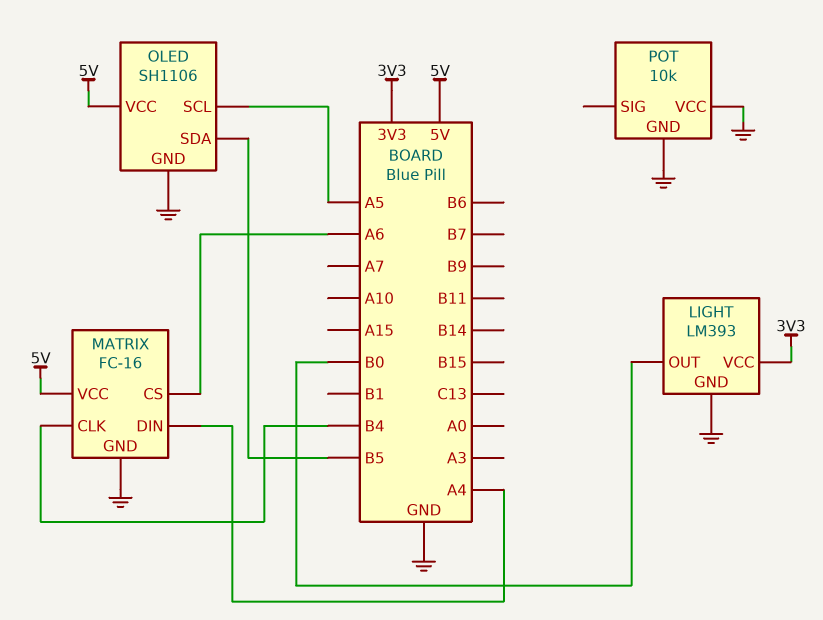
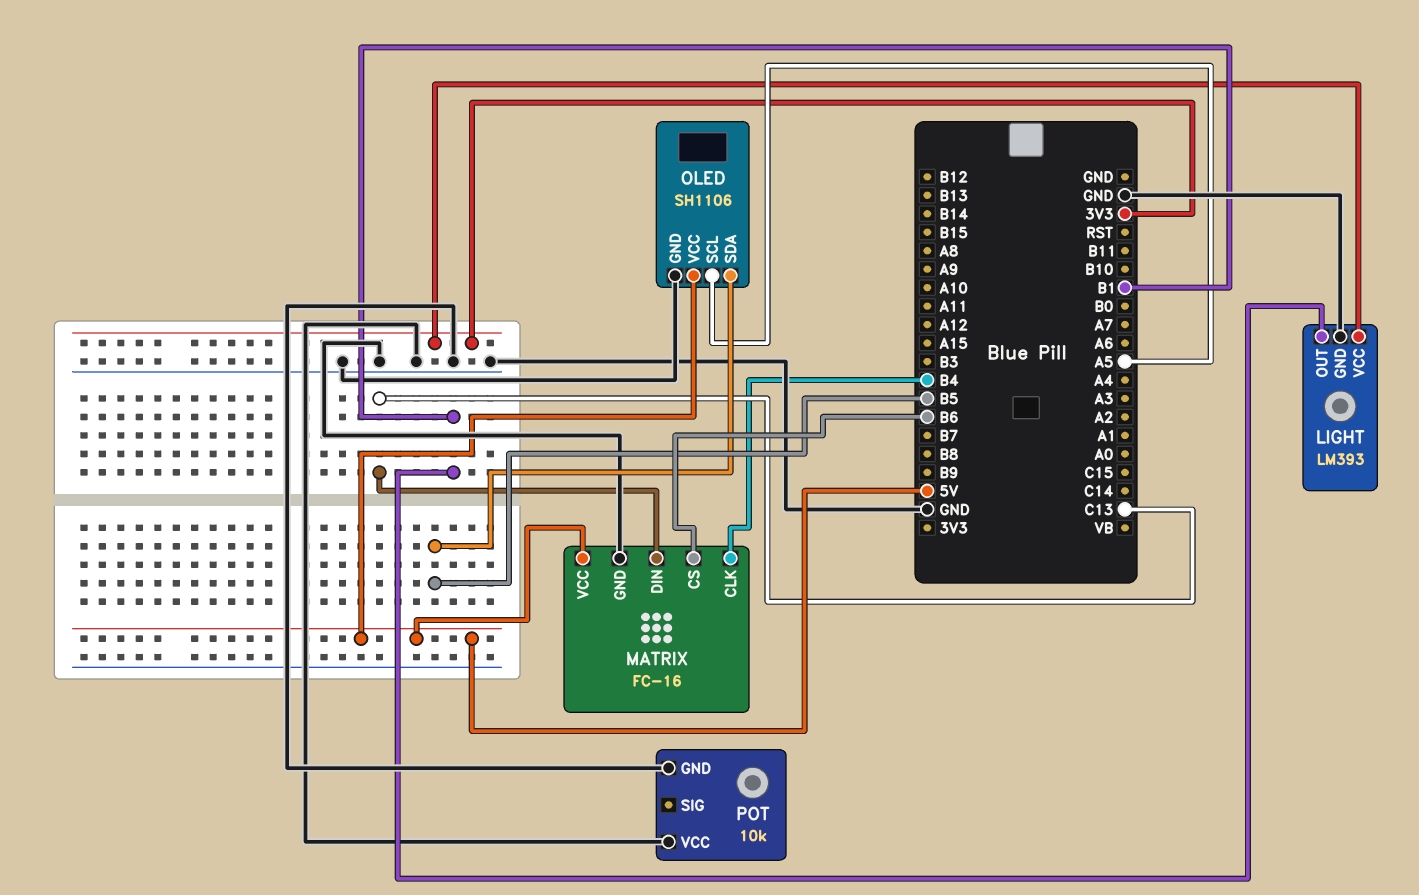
LIGHT pin OUT: B0 -> B1
MATRIX pin CS: A6 -> B6
MATRIX pin DIN: A4 -> C13

